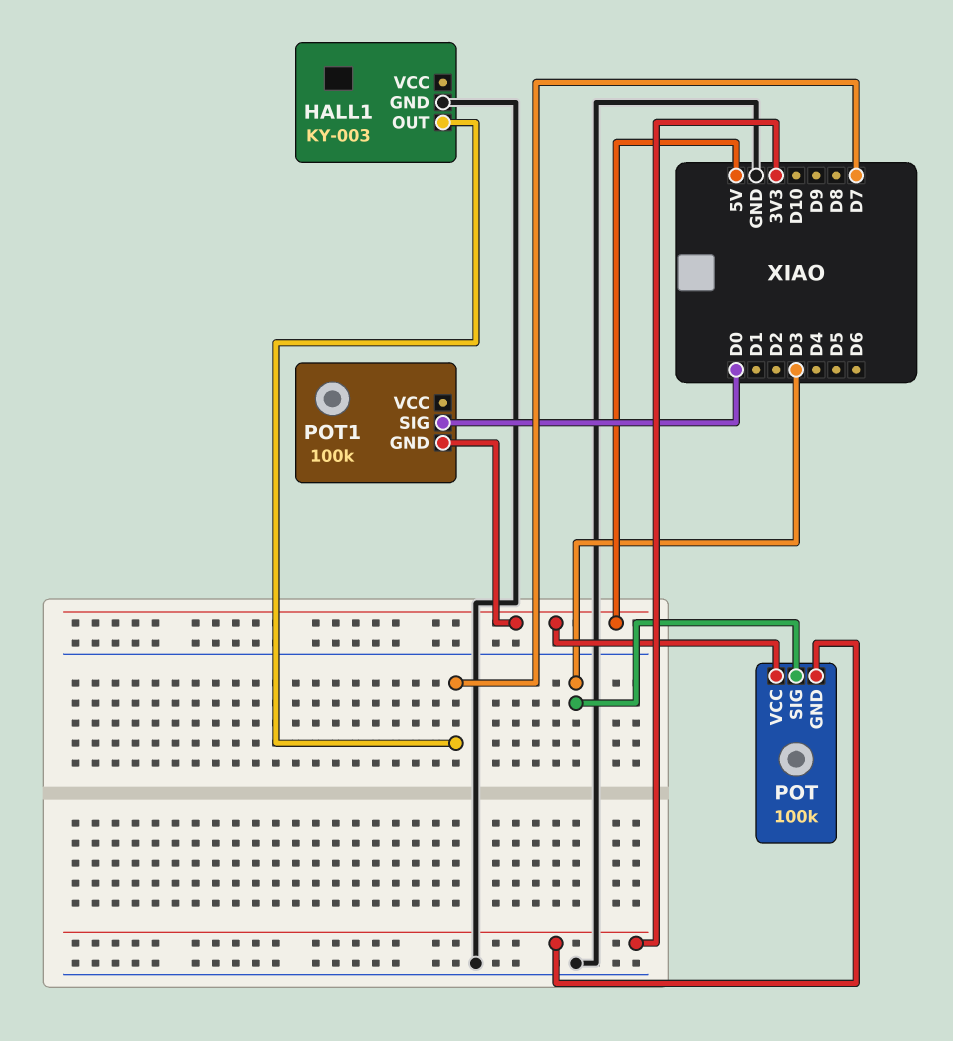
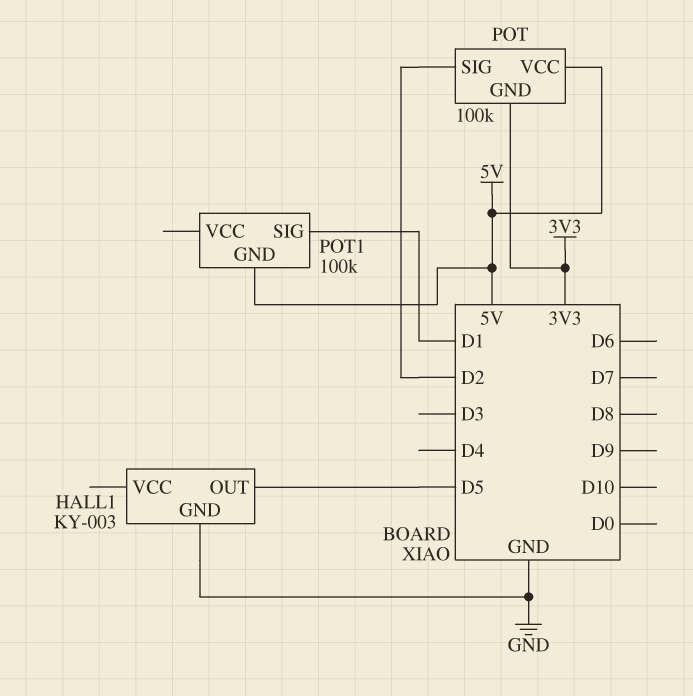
HALL1 pin OUT: D7 -> D5
POT pin SIG: D3 -> D2
POT1 pin SIG: D0 -> D1

